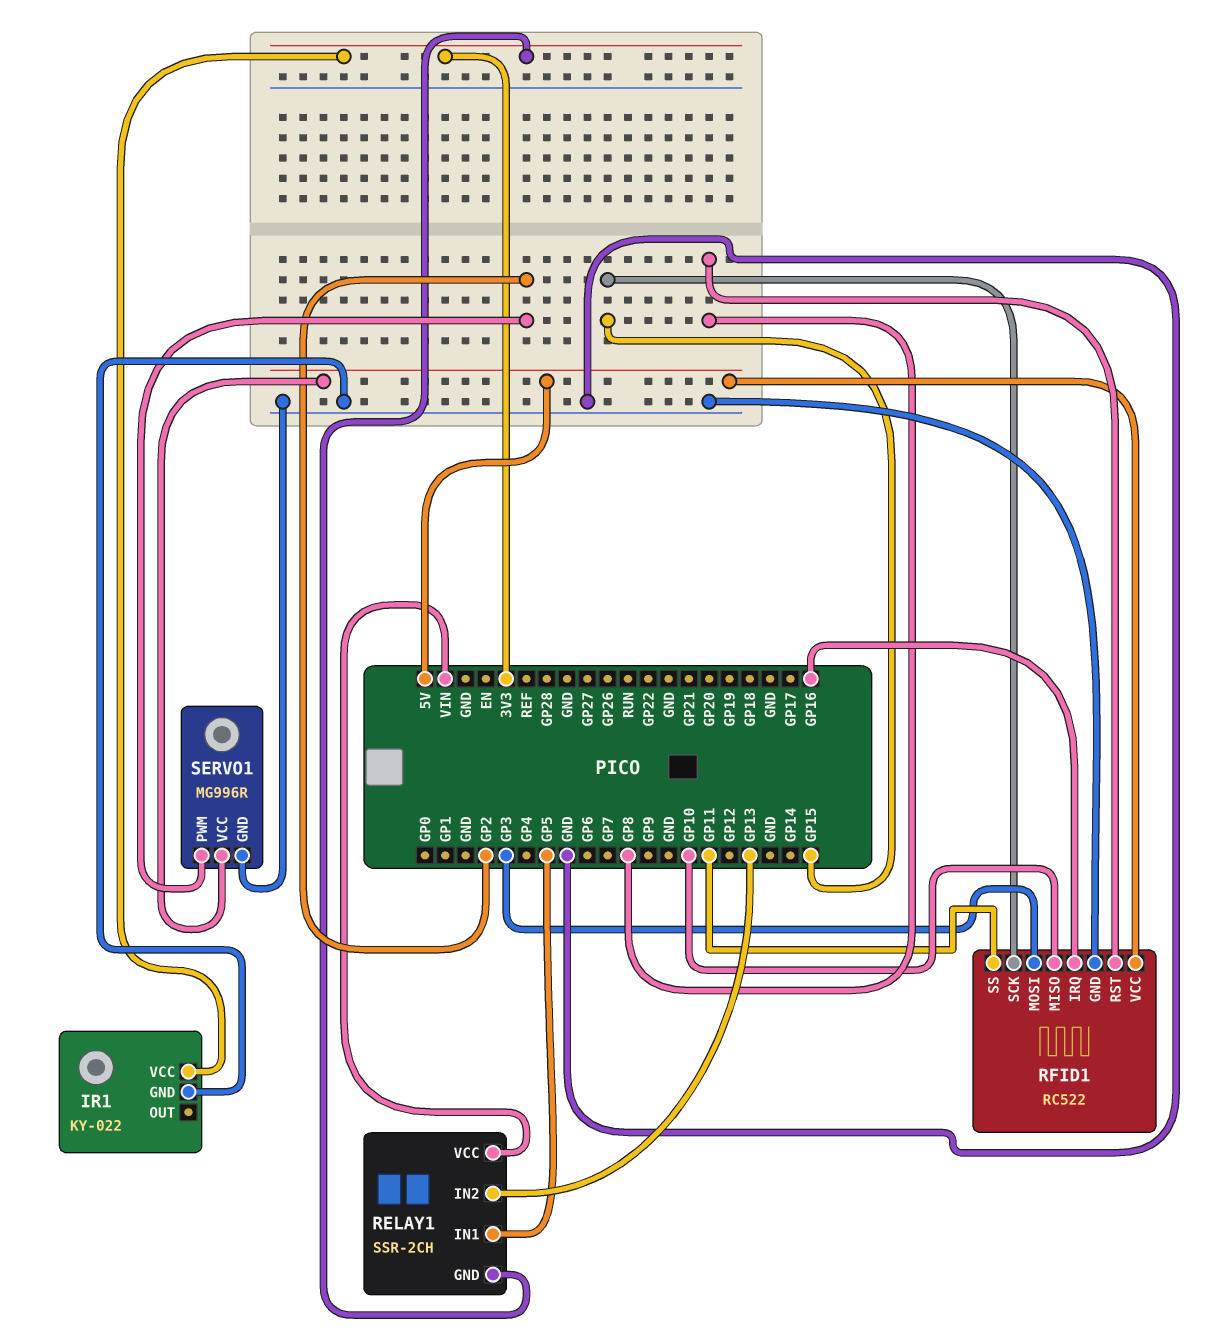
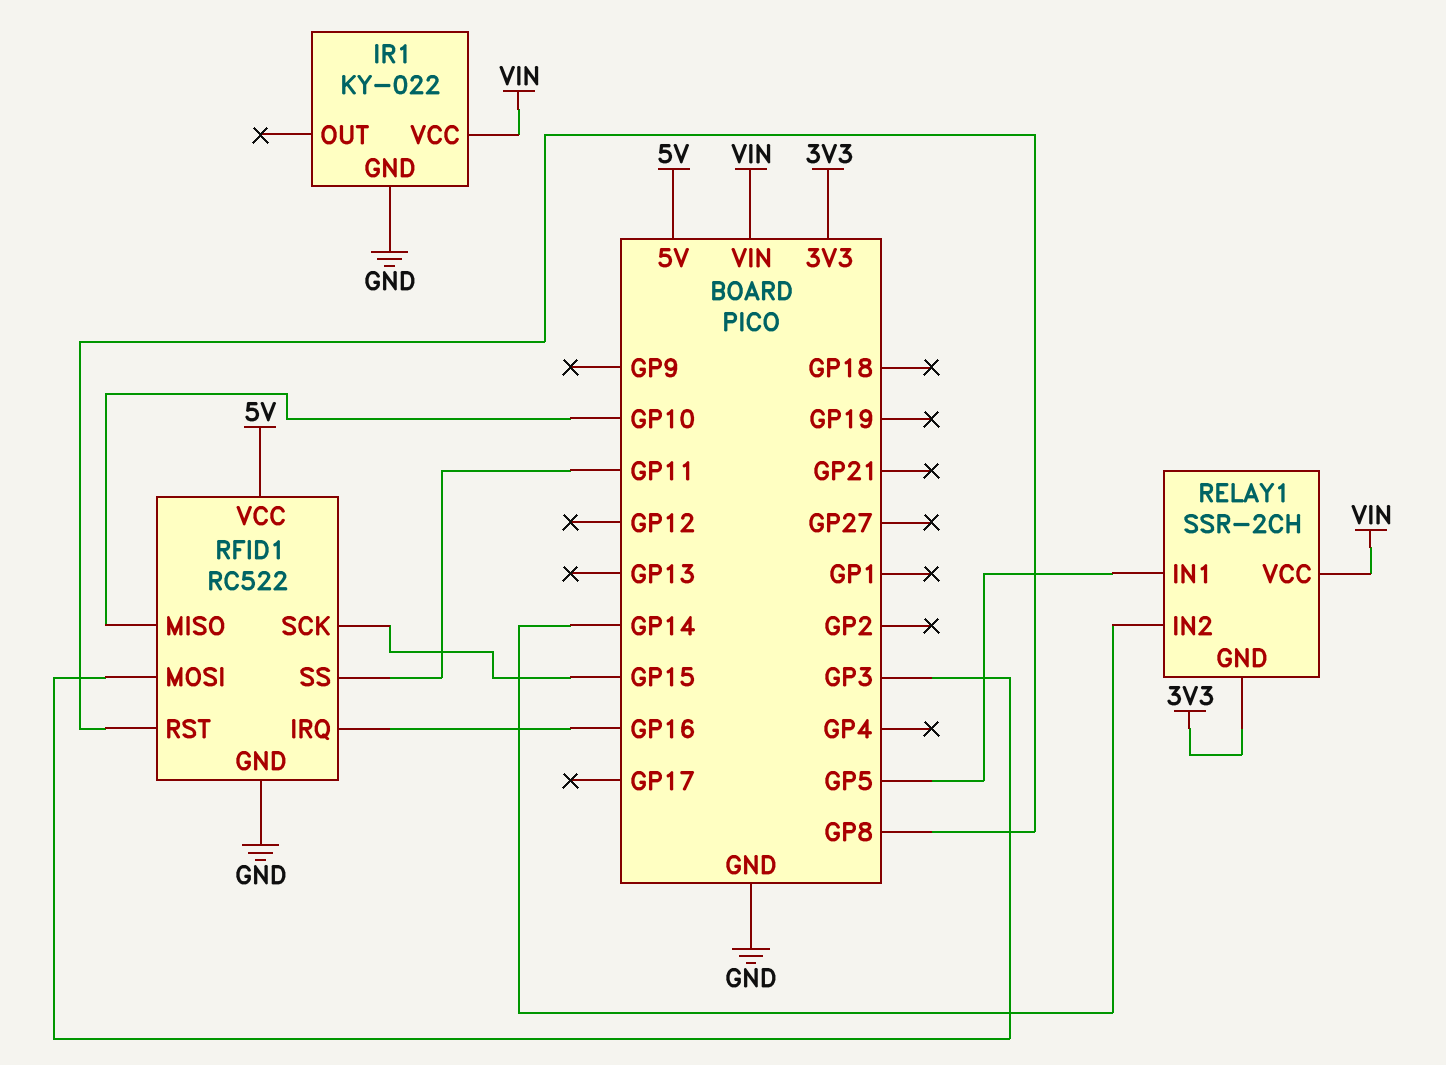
IR1 pin VCC: 3V3 -> VIN
RELAY1 pin IN2: GP13 -> GP14
SERVO1: MG996R -> none
SERVO1 pin GND: GND -> none
SERVO1 pin PWM: GP2 -> none
SERVO1 pin VCC: 5V -> none

